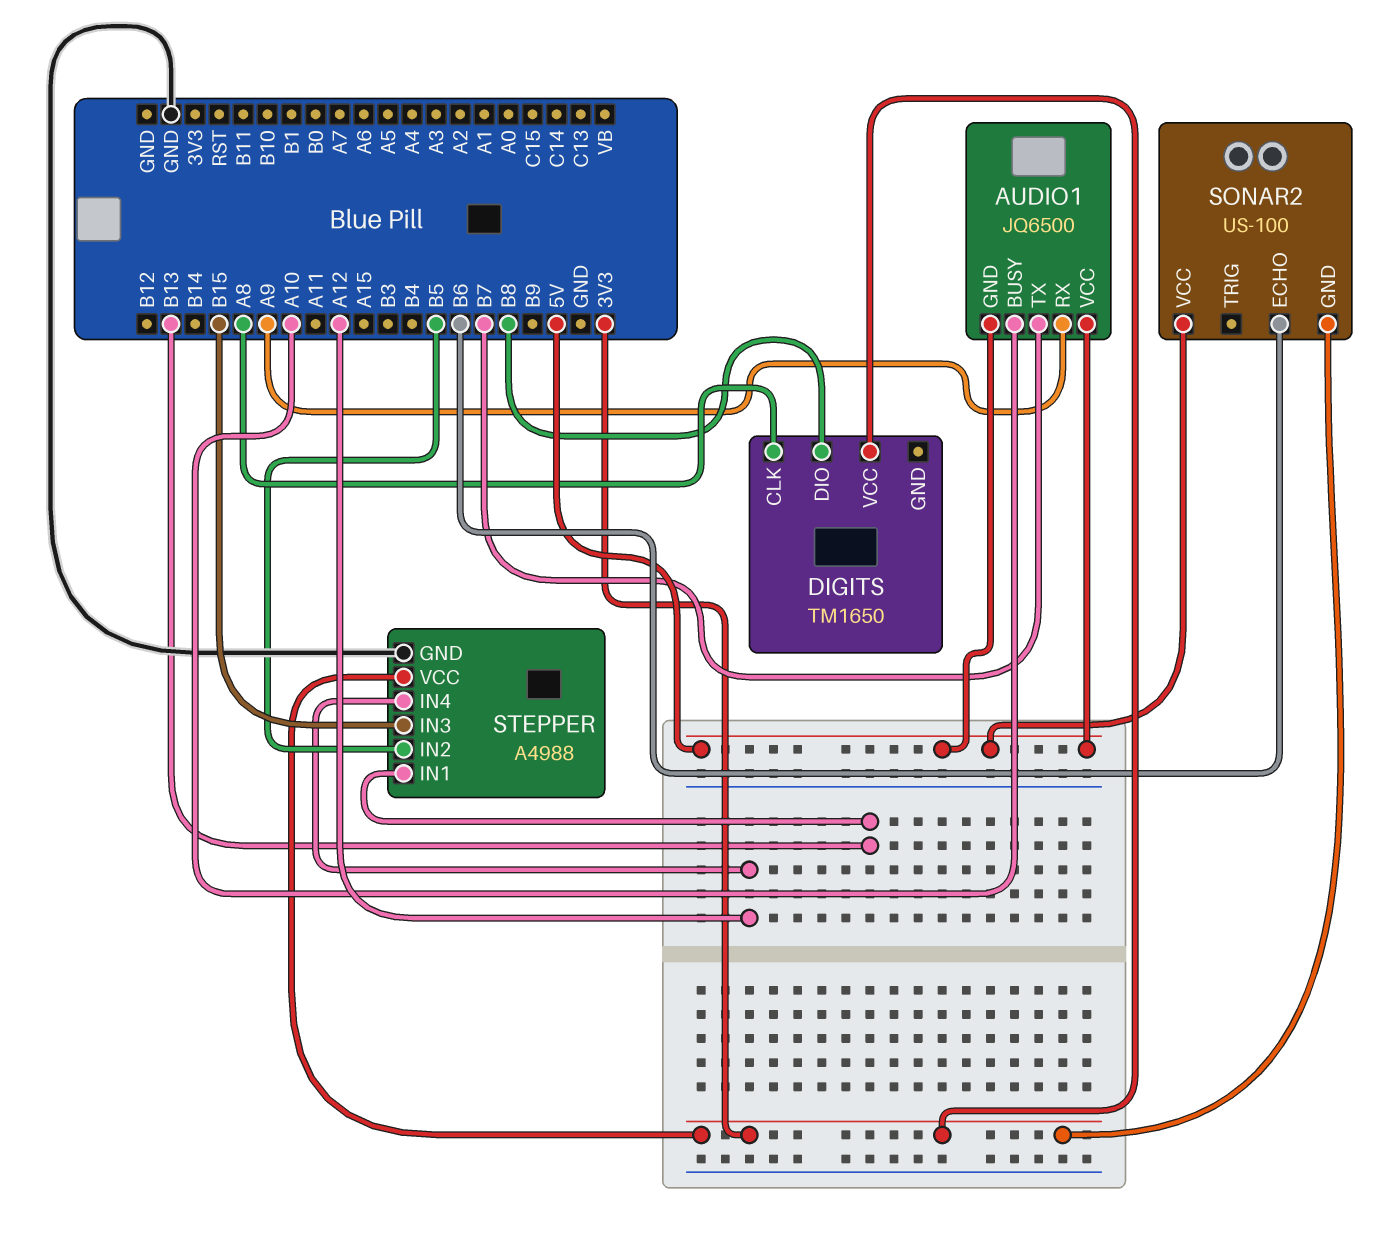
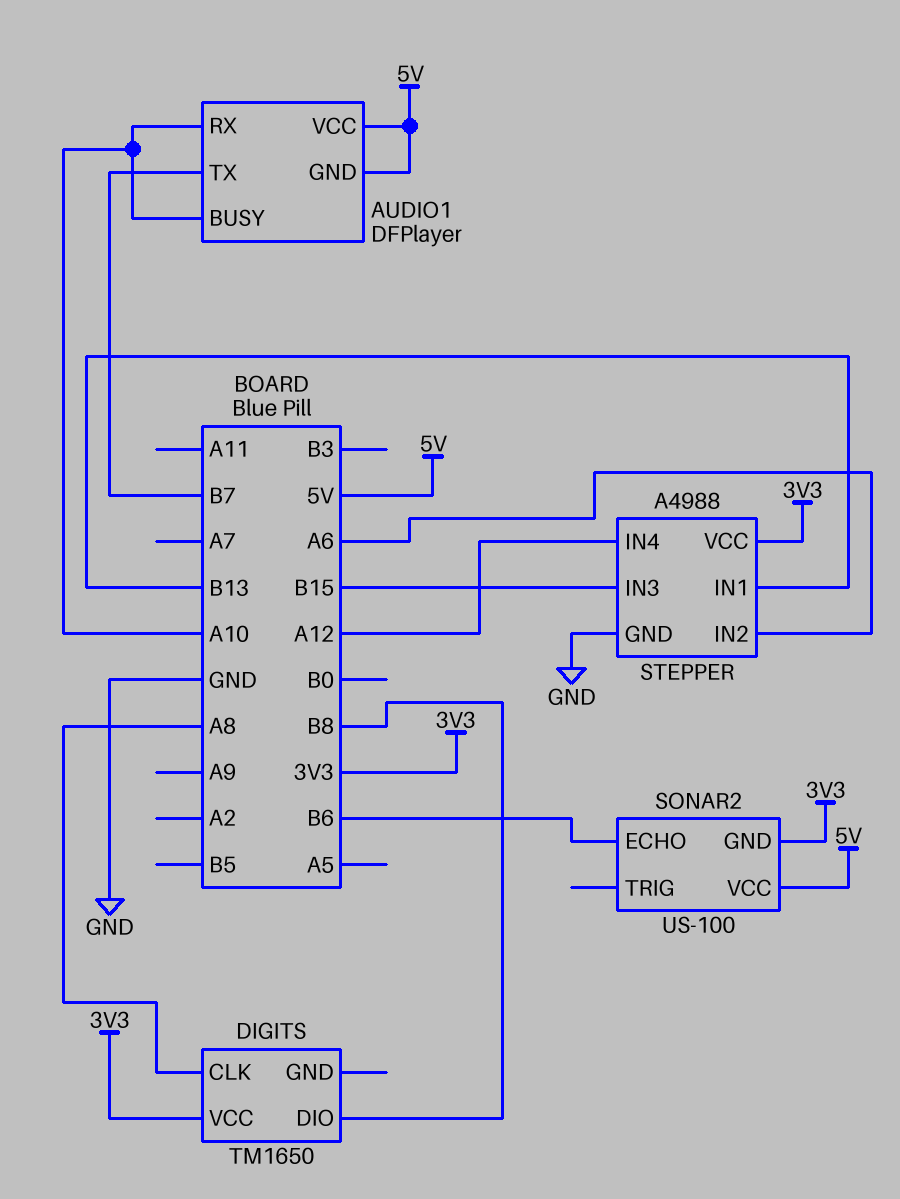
AUDIO1: JQ6500 -> DFPlayer
AUDIO1 pin RX: A9 -> A10
STEPPER pin IN2: B5 -> A6

